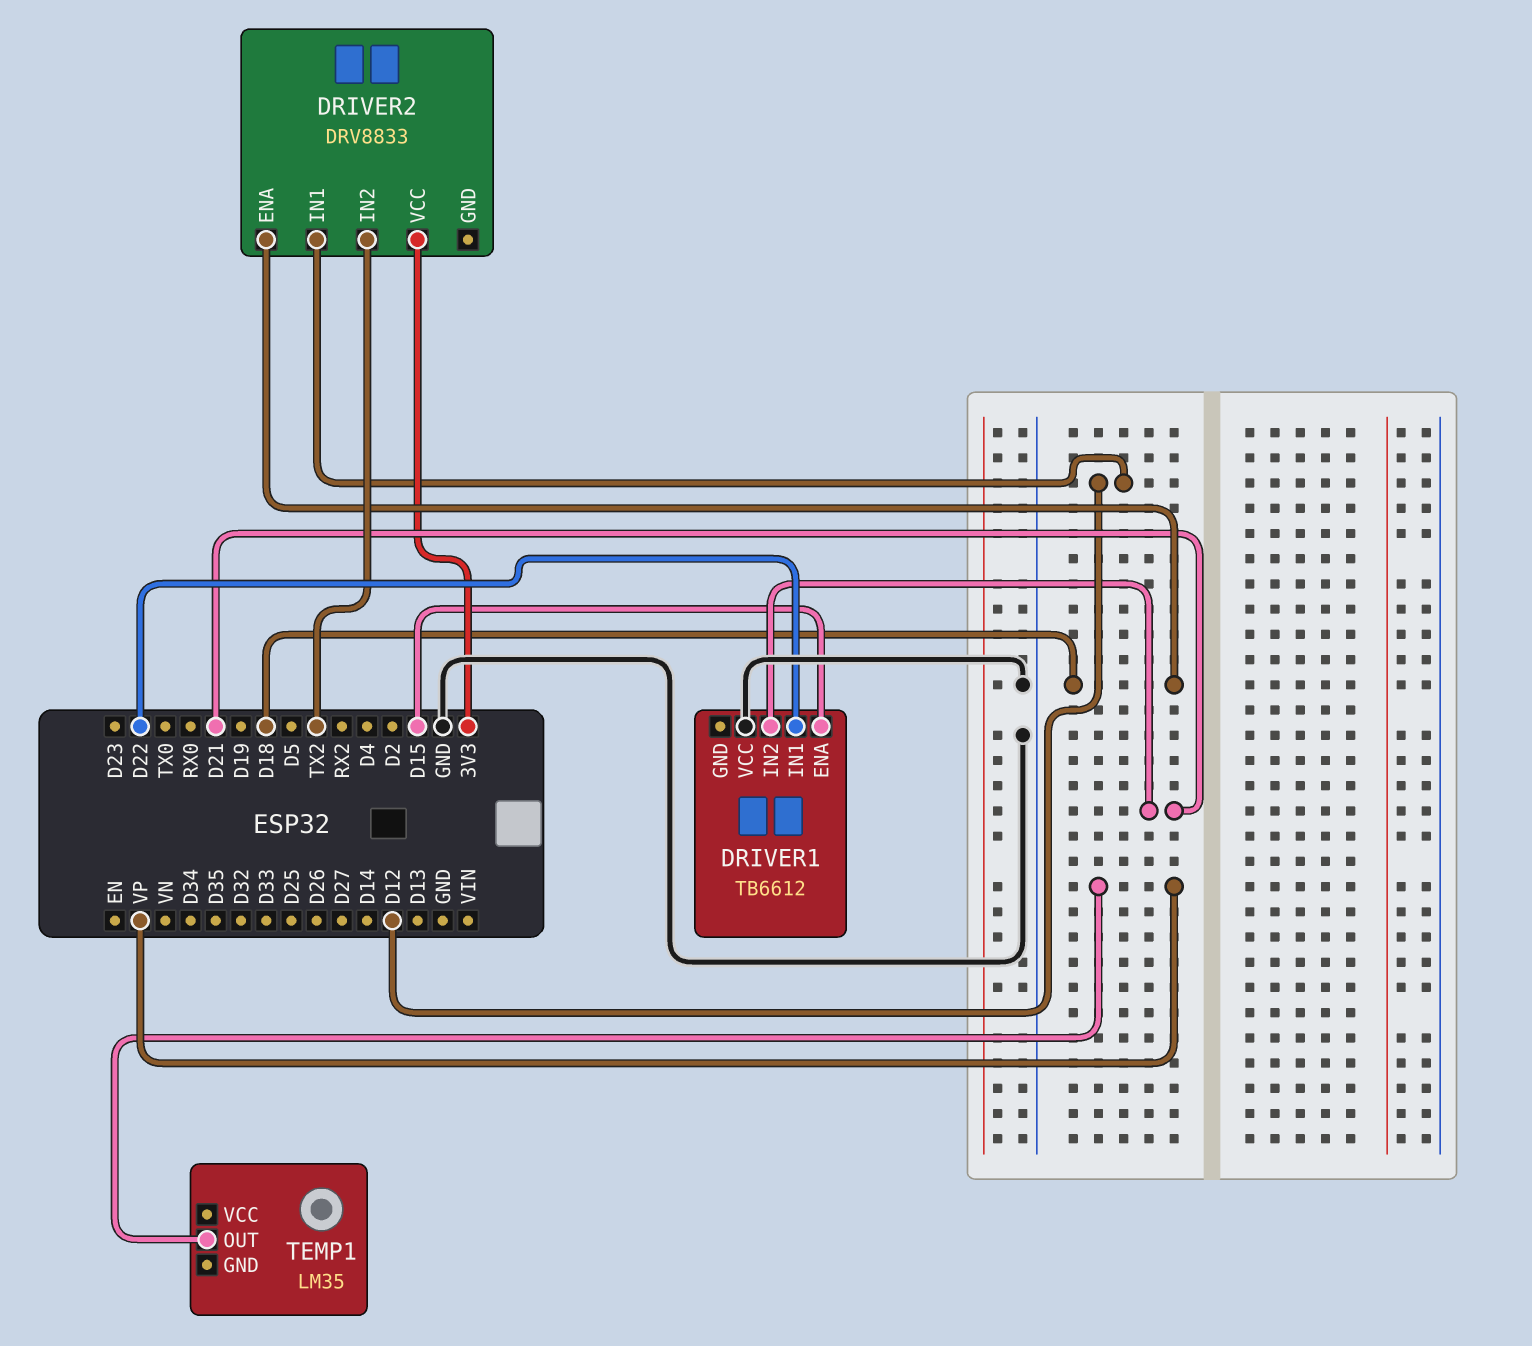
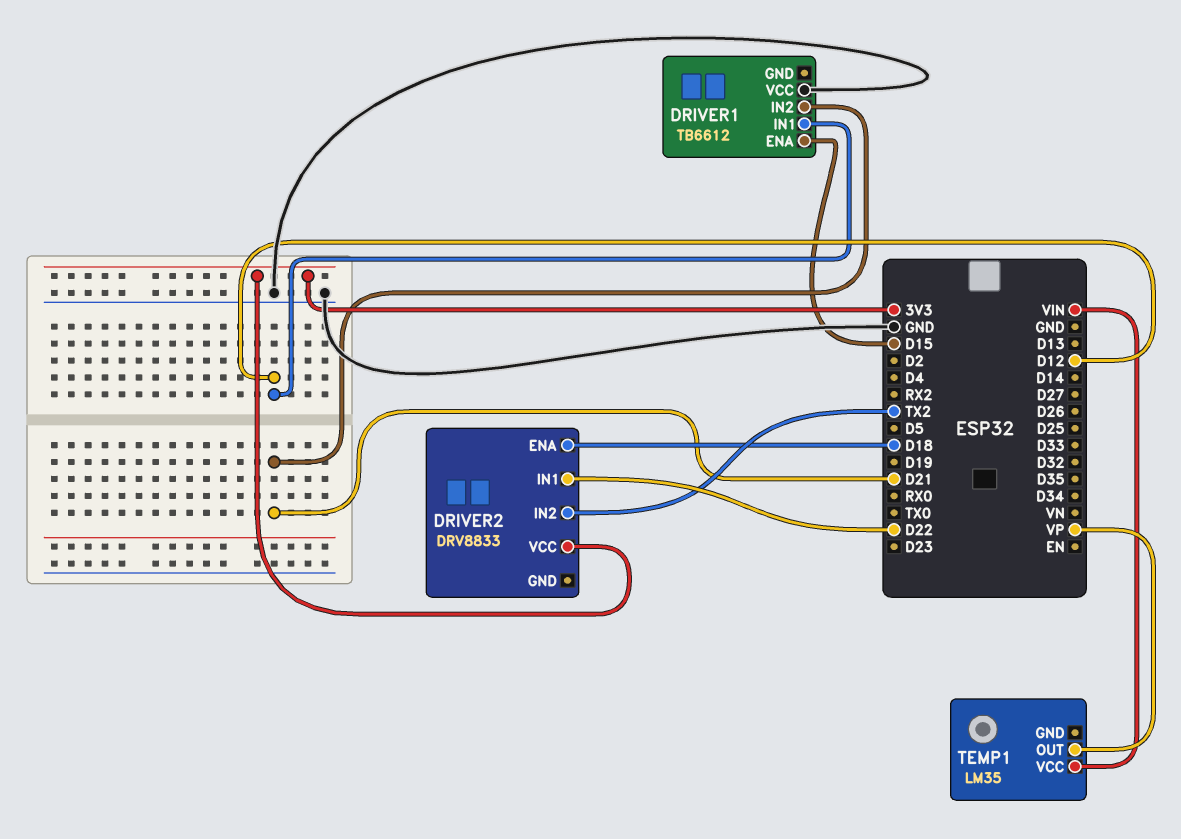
DRIVER1 pin IN1: D22 -> D12
DRIVER2 pin IN1: D12 -> D22
TEMP1 pin VCC: none -> VIN

